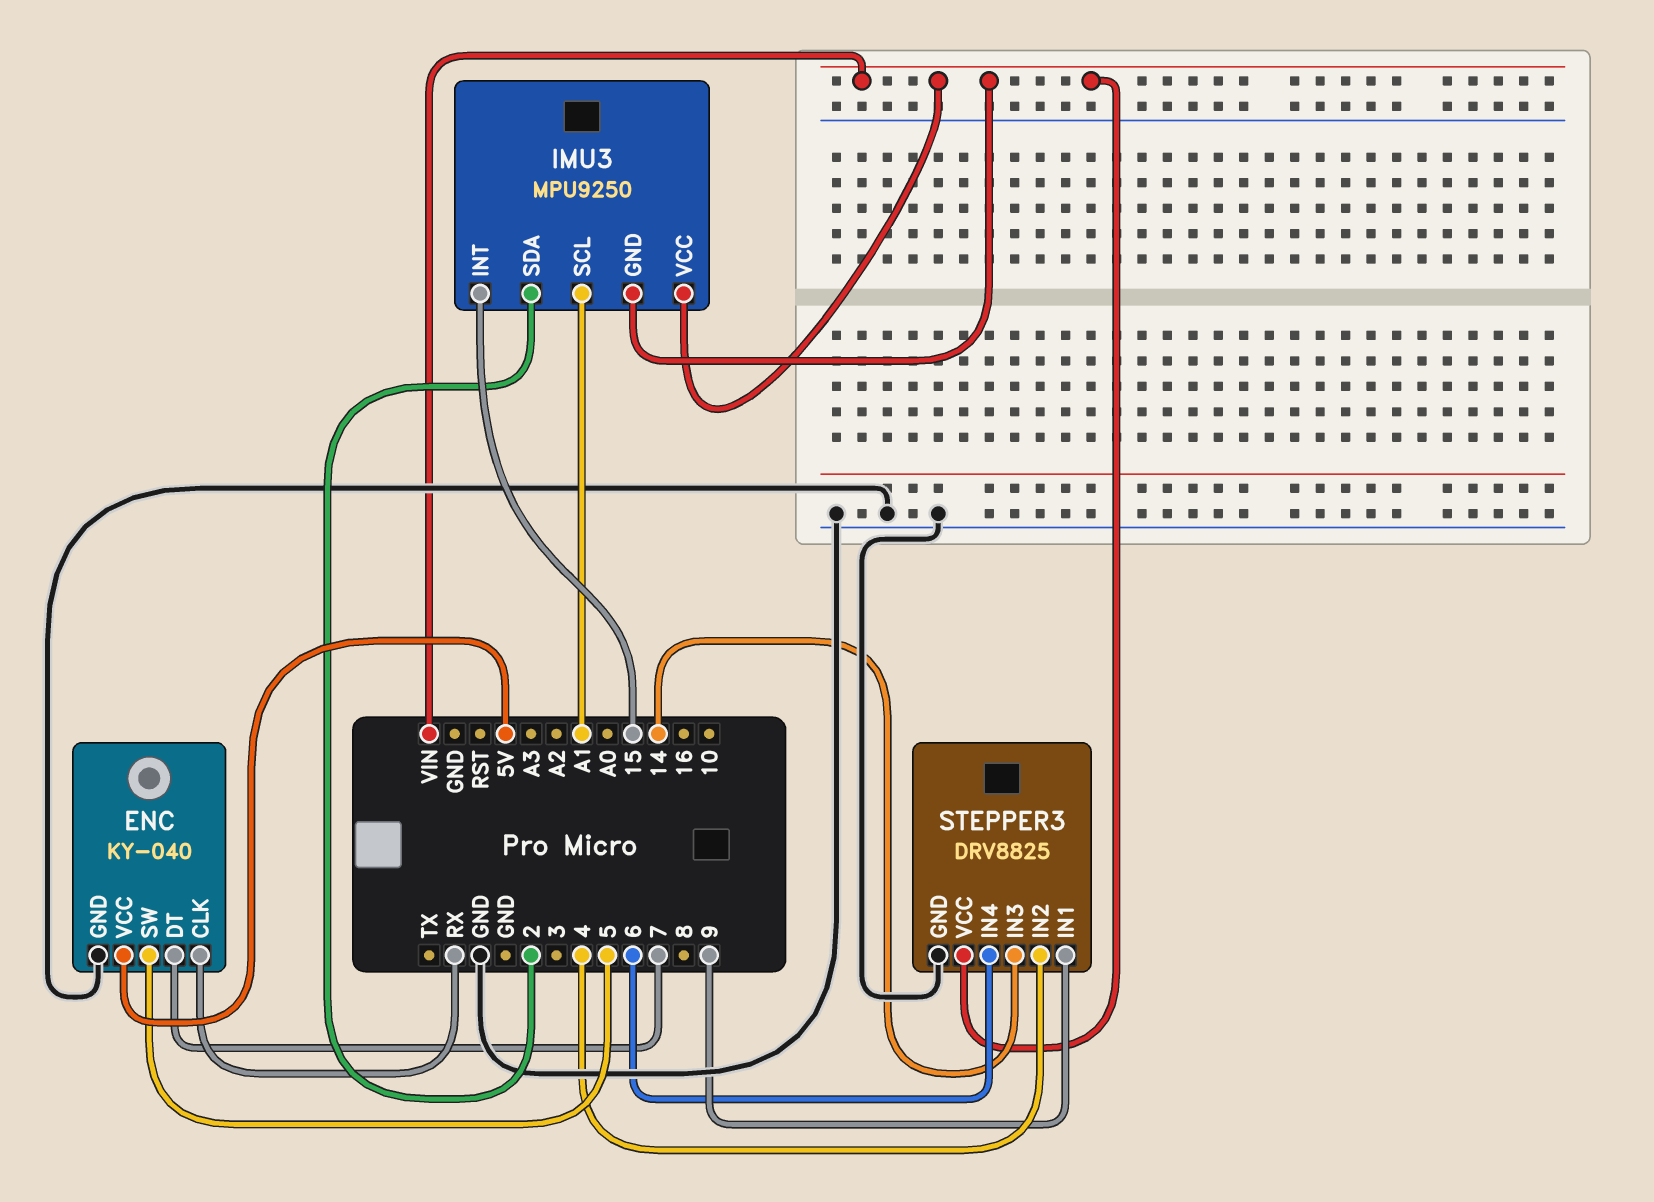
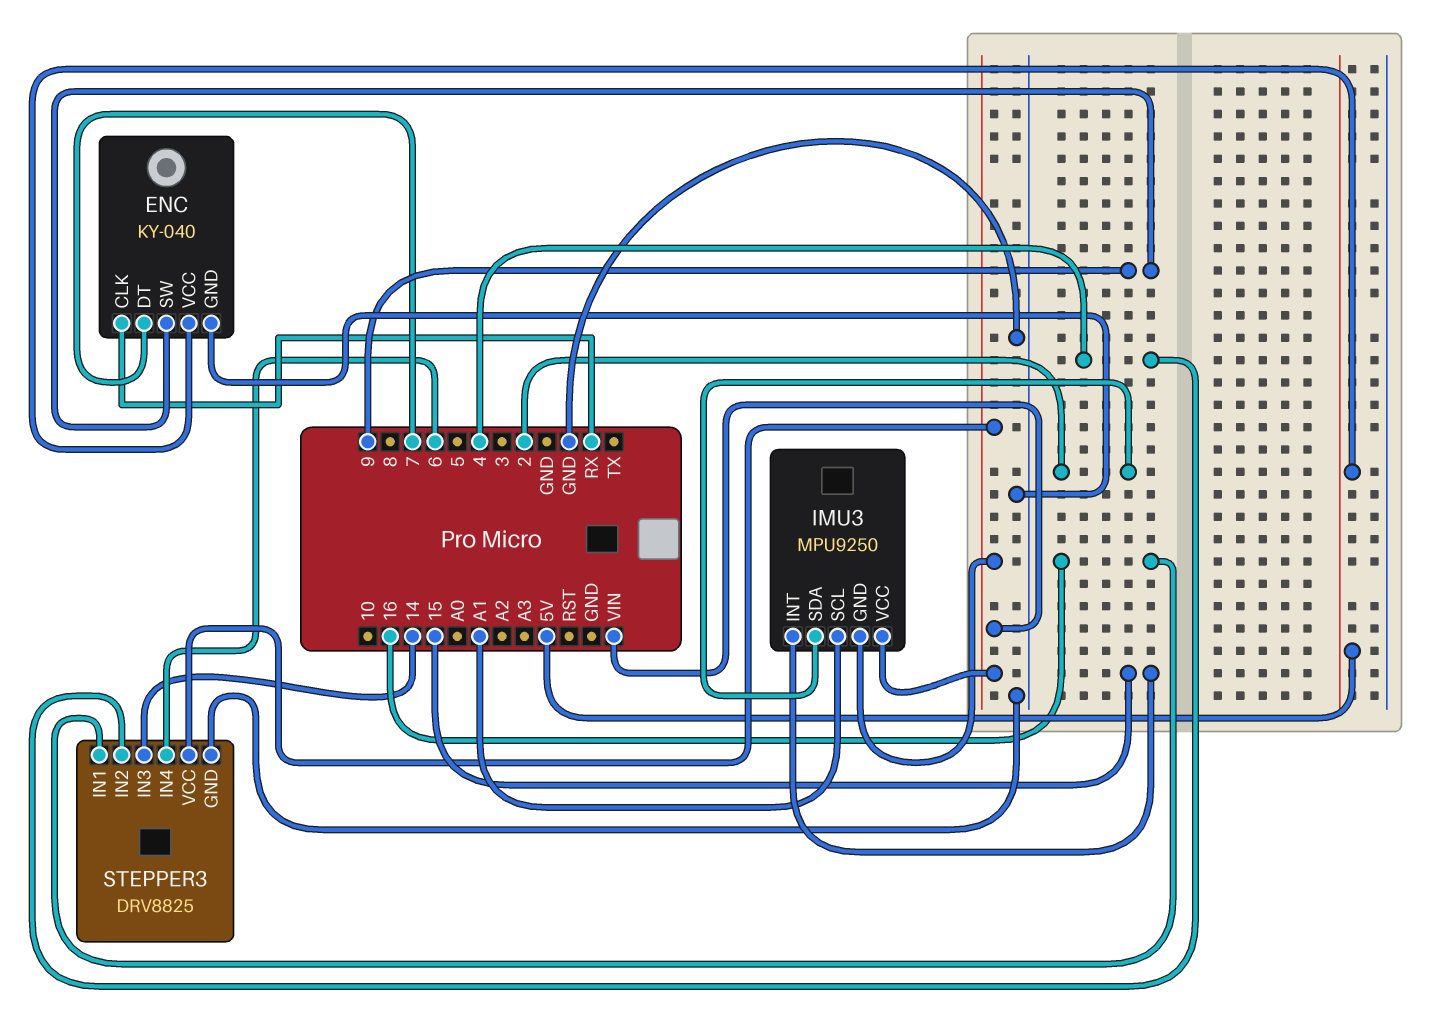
ENC pin SW: 5 -> 9
STEPPER3 pin IN1: 9 -> 16

